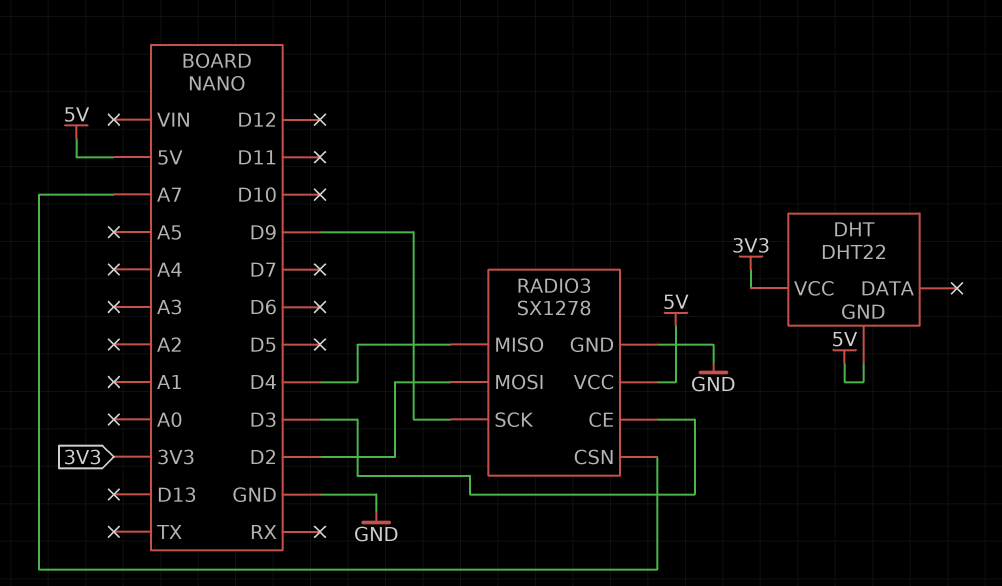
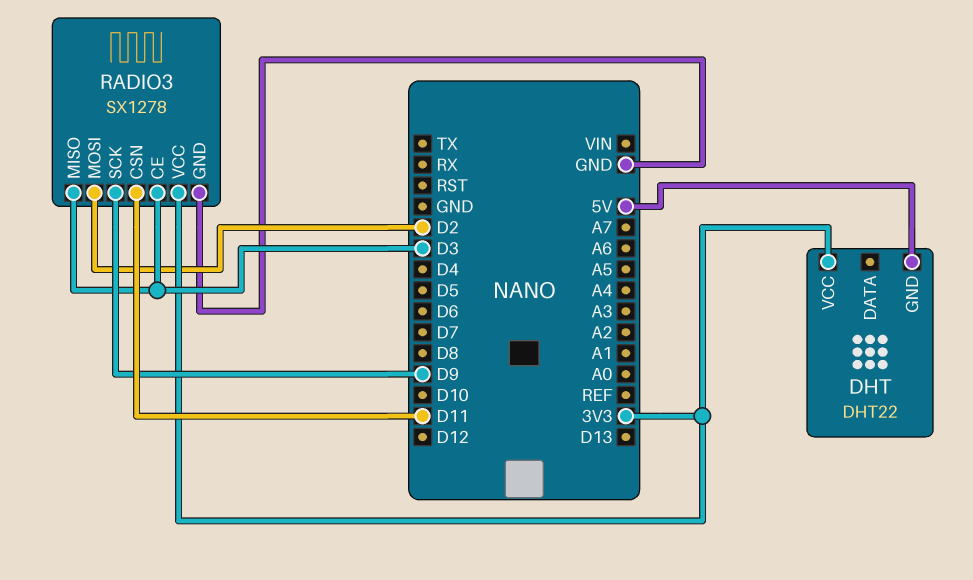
RADIO3 pin CSN: A7 -> D11
RADIO3 pin MISO: D4 -> D3
RADIO3 pin VCC: 5V -> 3V3

